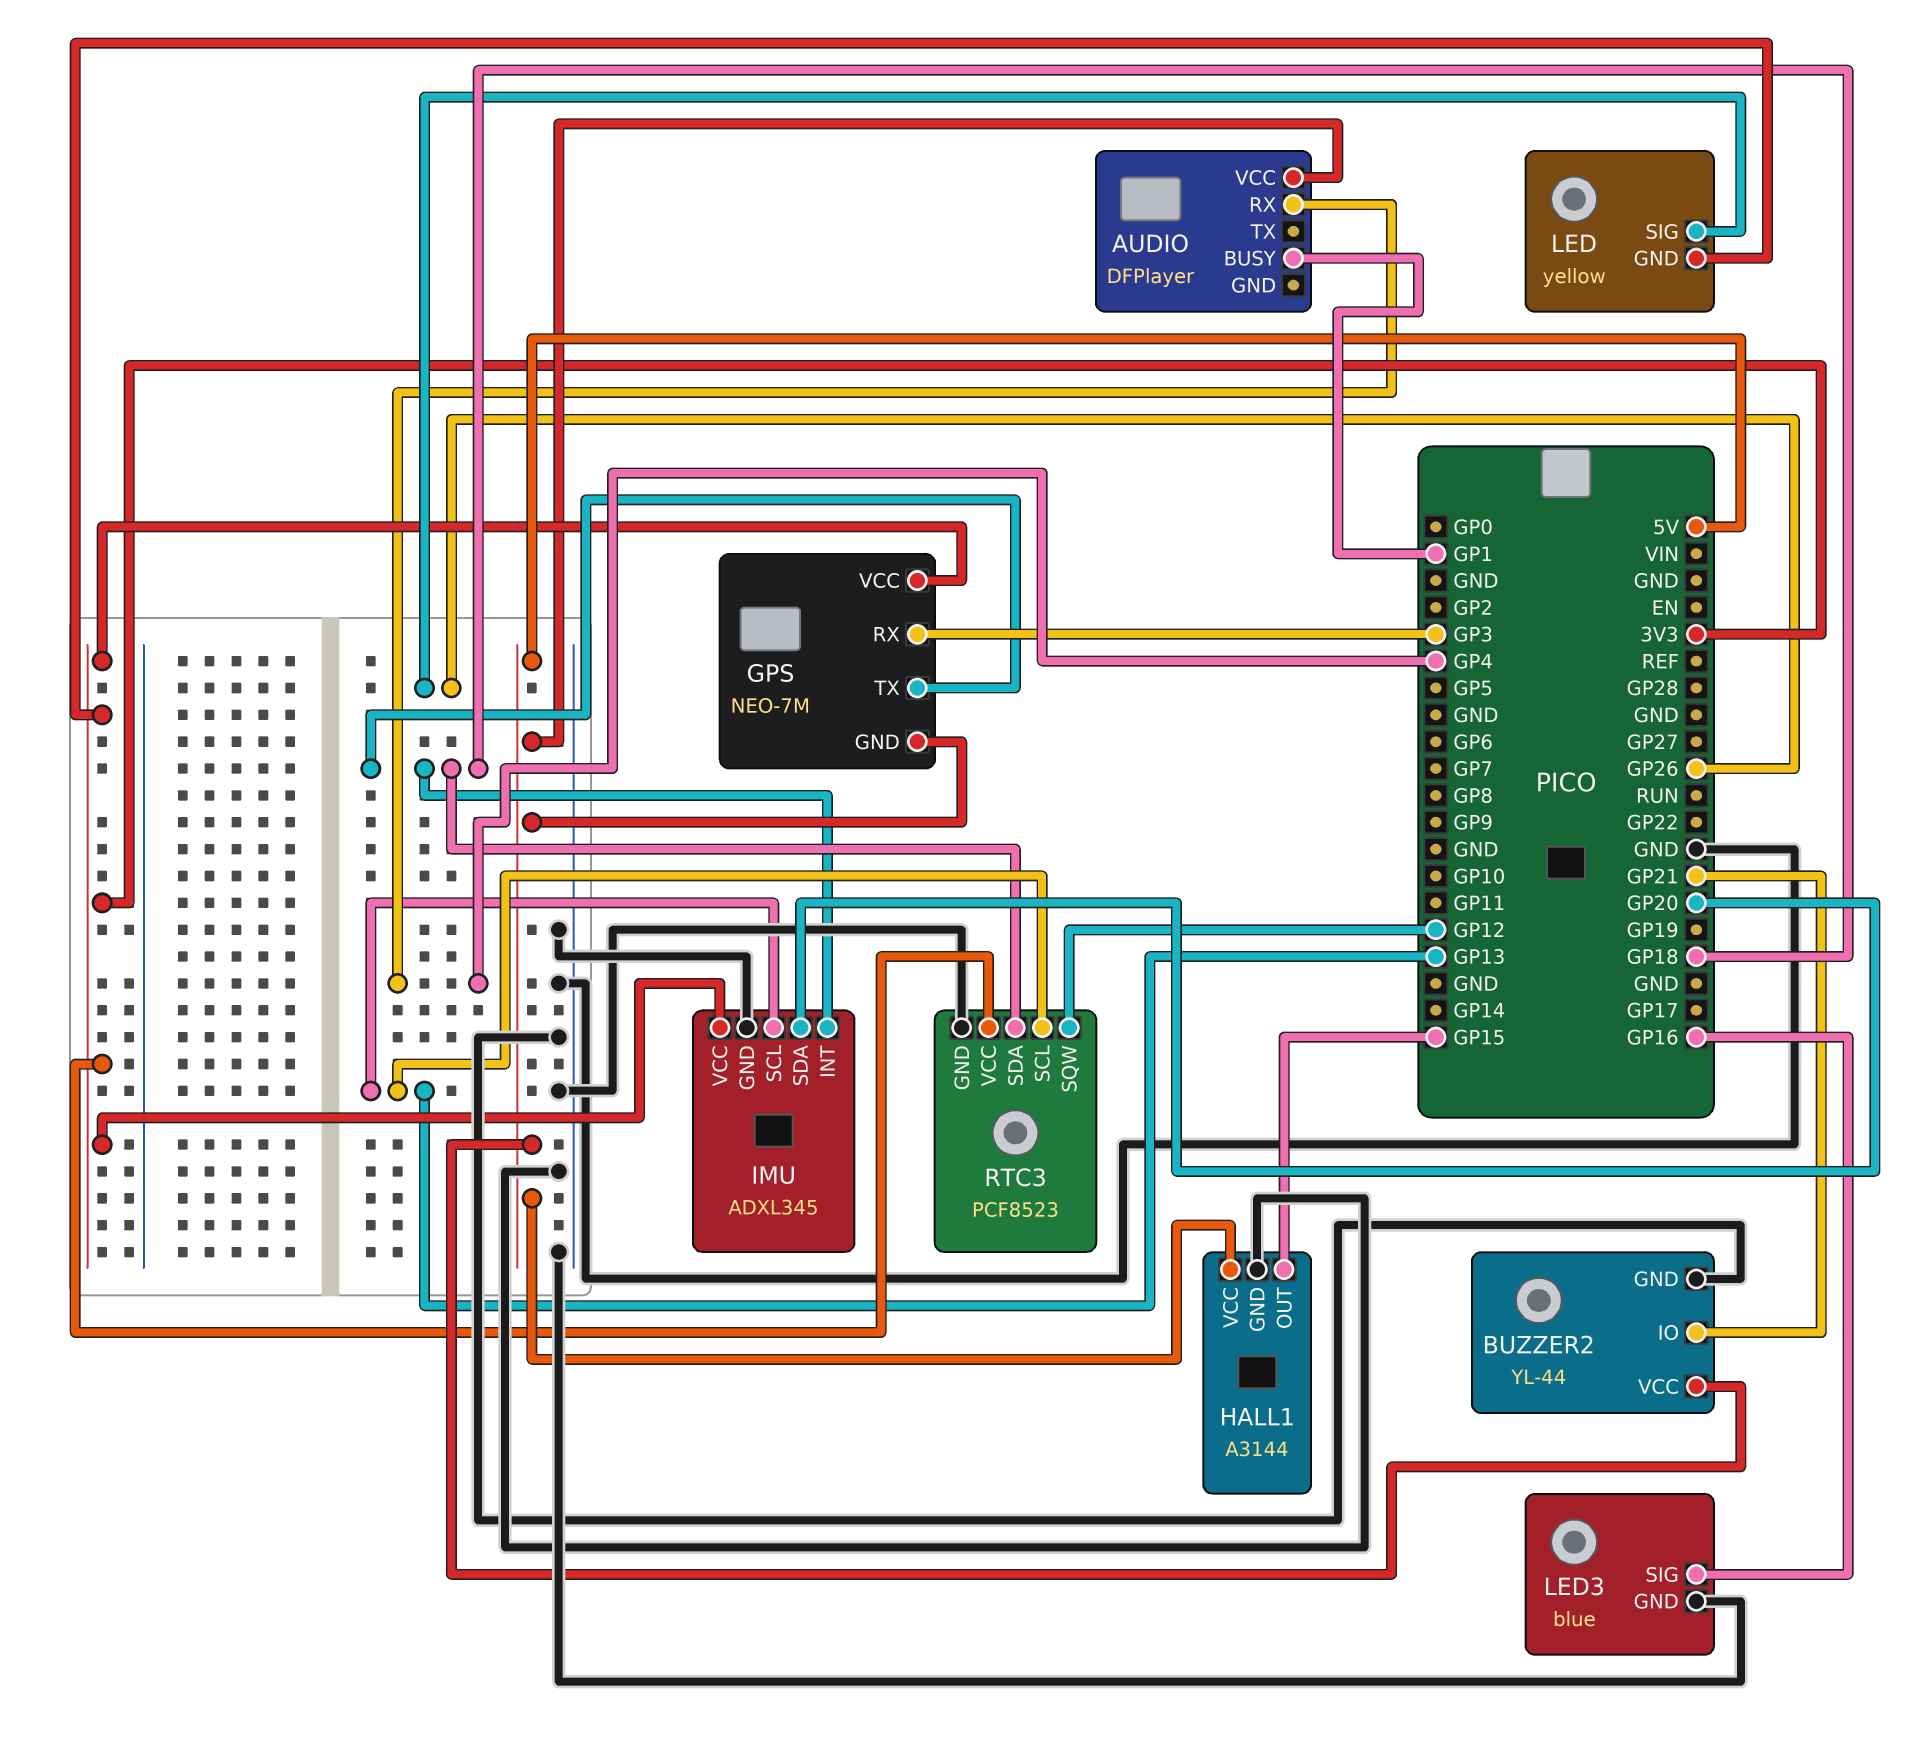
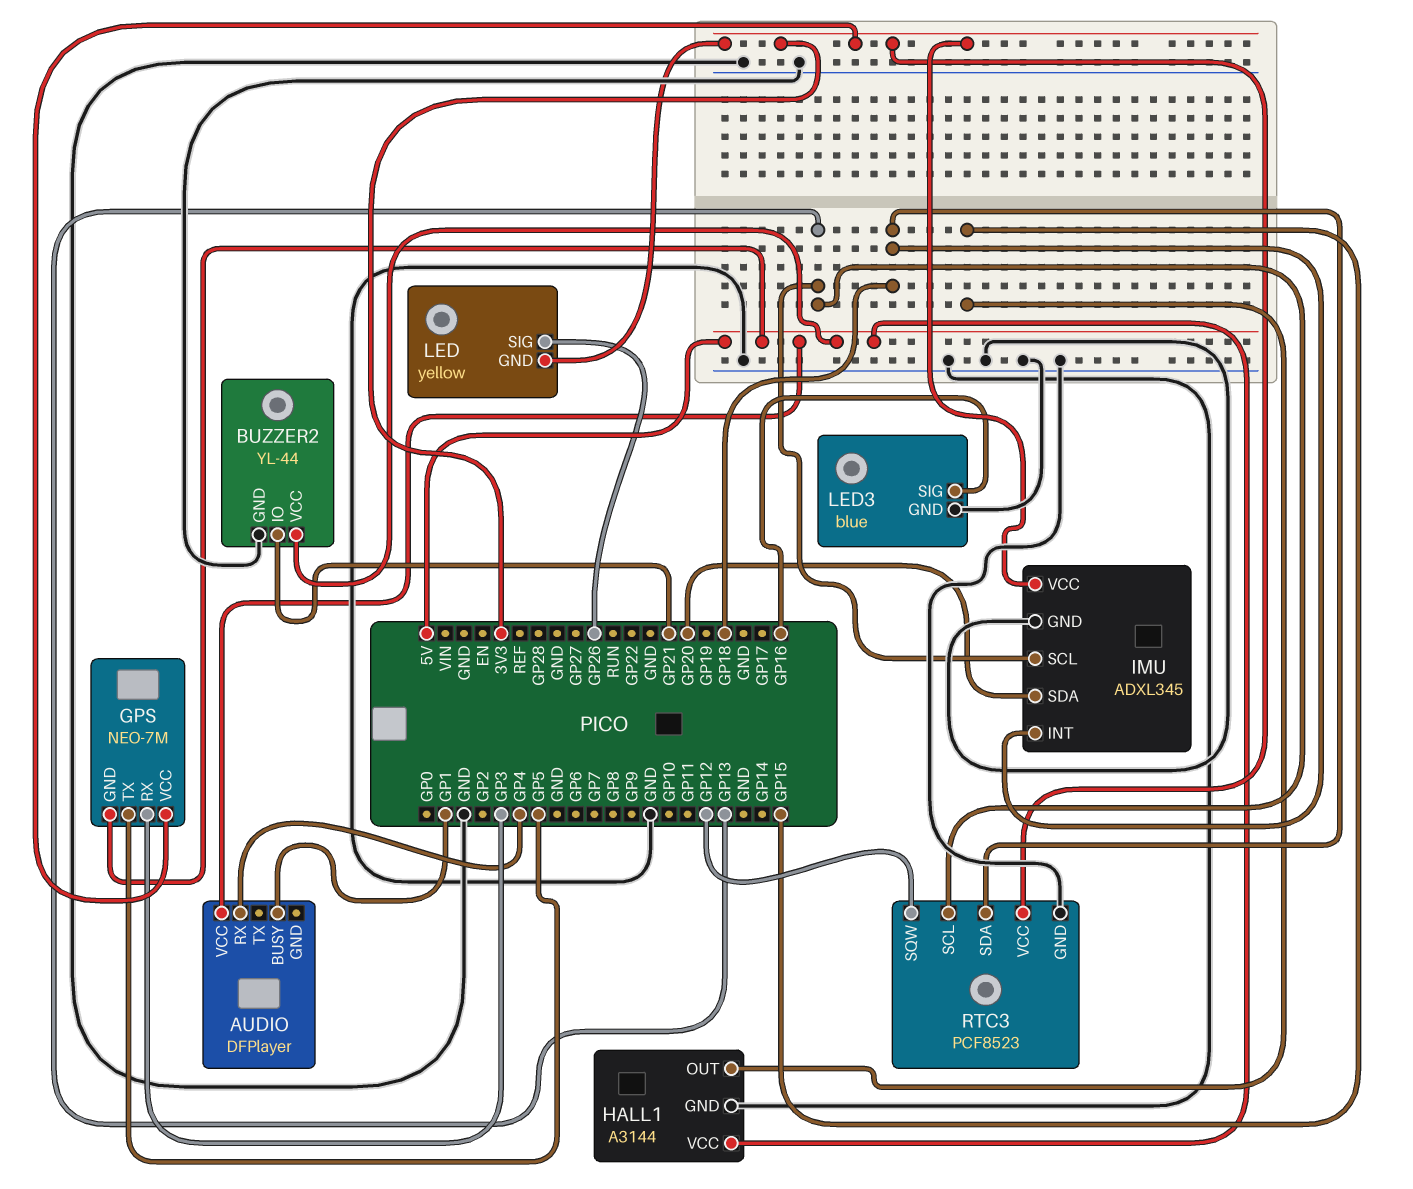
GPS pin TX: GP18 -> GP5

